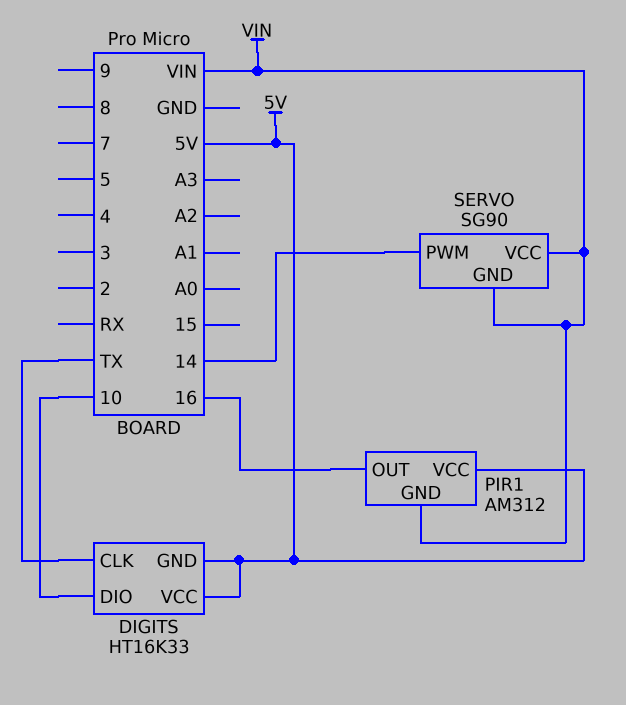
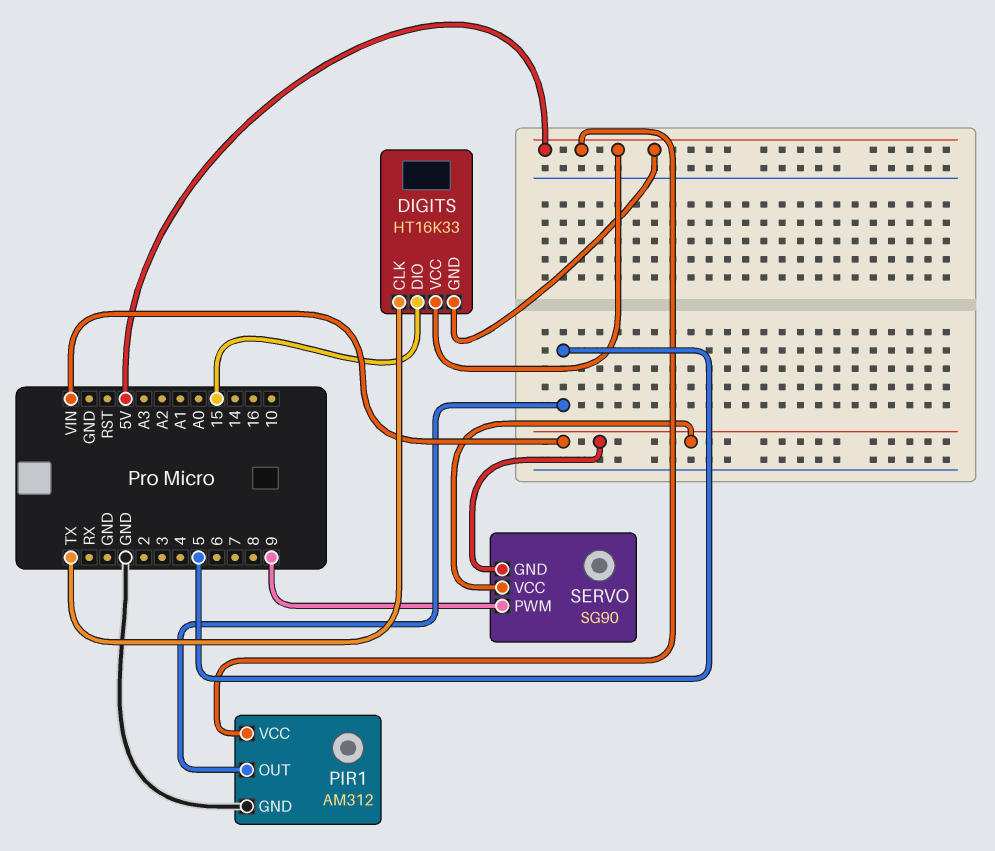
DIGITS pin DIO: 10 -> 15
PIR1 pin GND: VIN -> GND
PIR1 pin OUT: 16 -> 5
SERVO pin PWM: 14 -> 9

